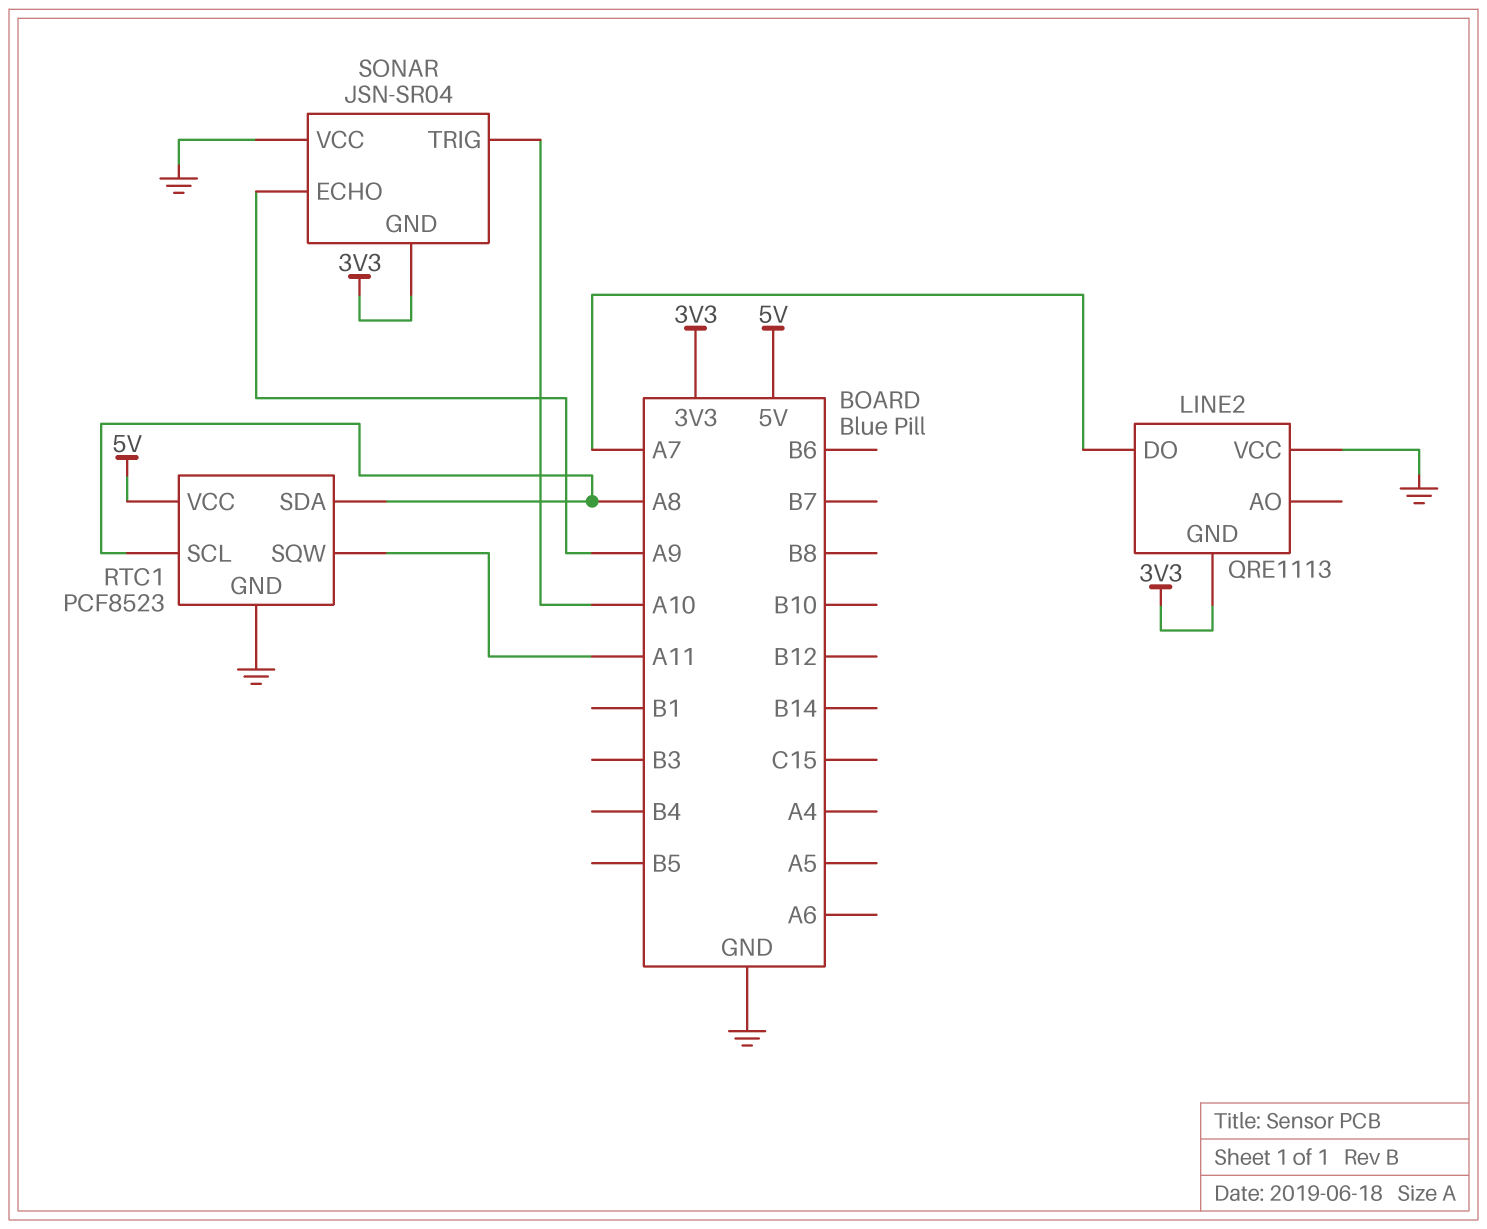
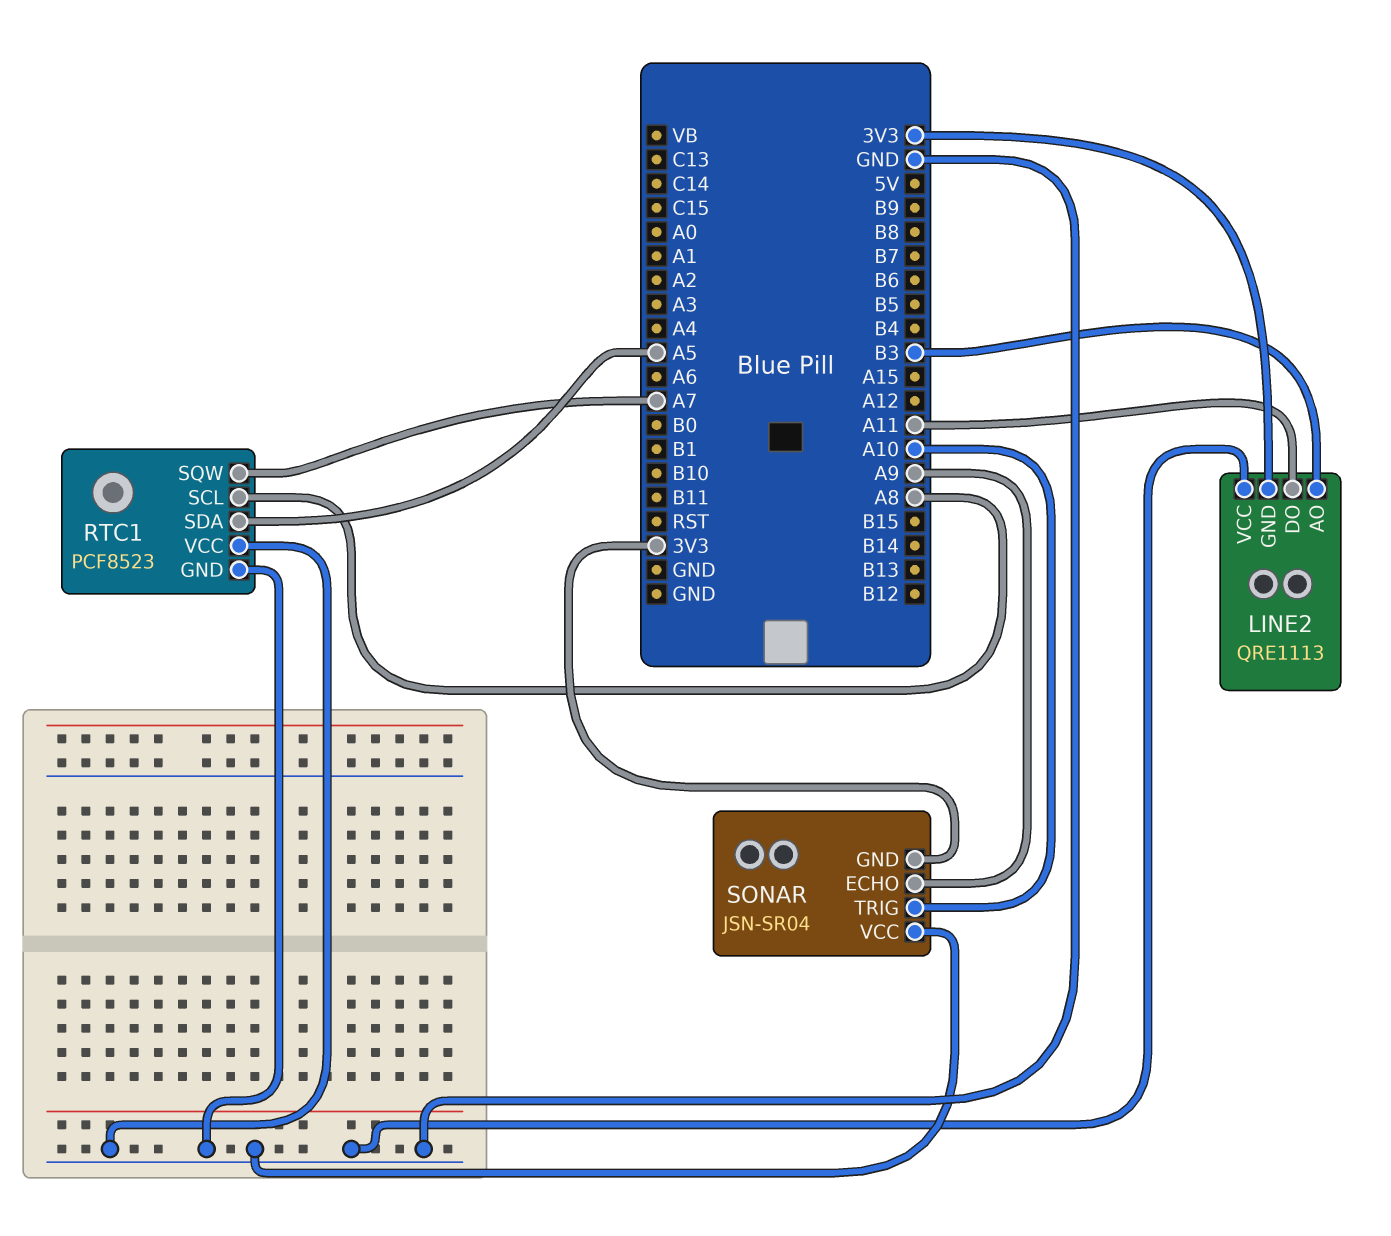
LINE2 pin AO: none -> B3
LINE2 pin DO: A7 -> A11
RTC1 pin SDA: A8 -> A5
RTC1 pin SQW: A11 -> A7
RTC1 pin VCC: 5V -> GND

